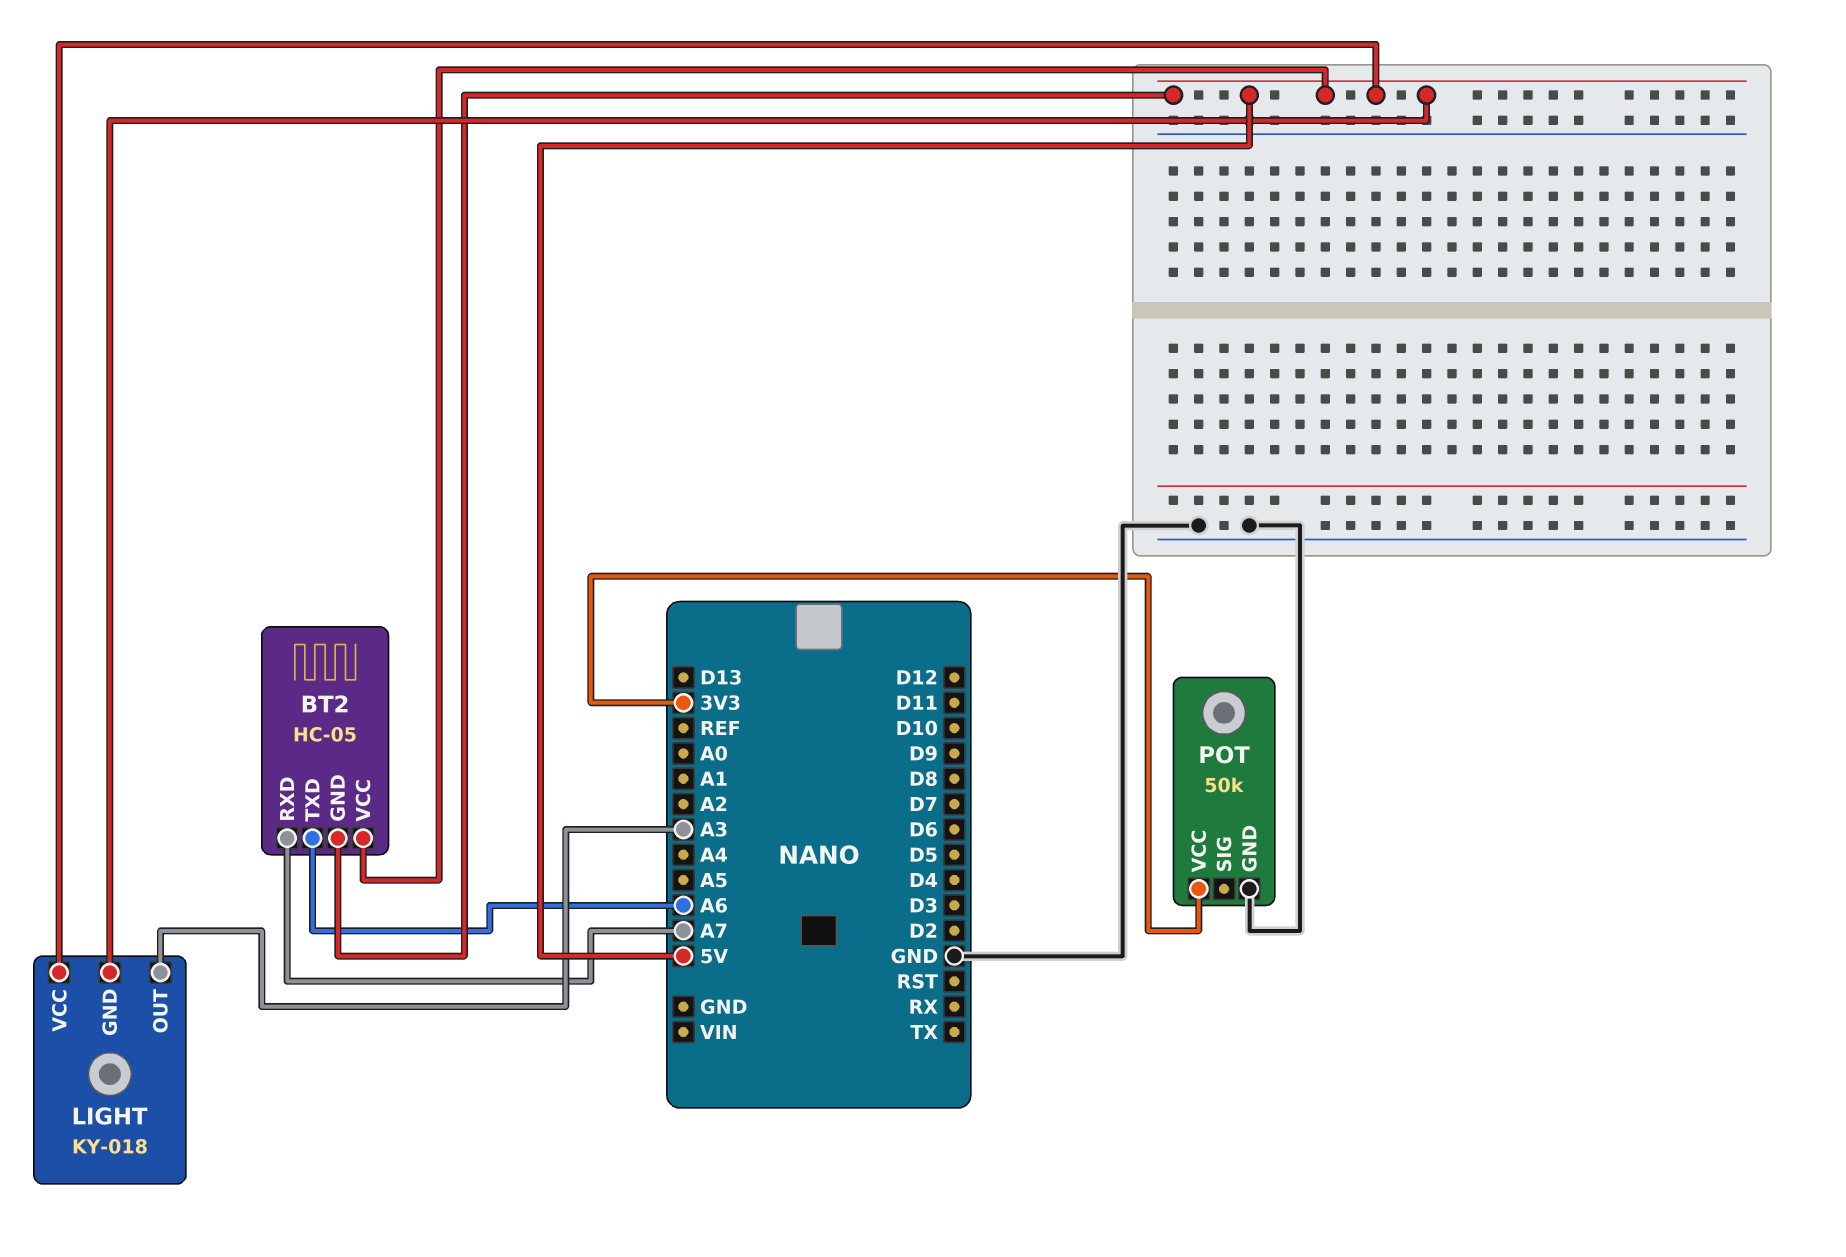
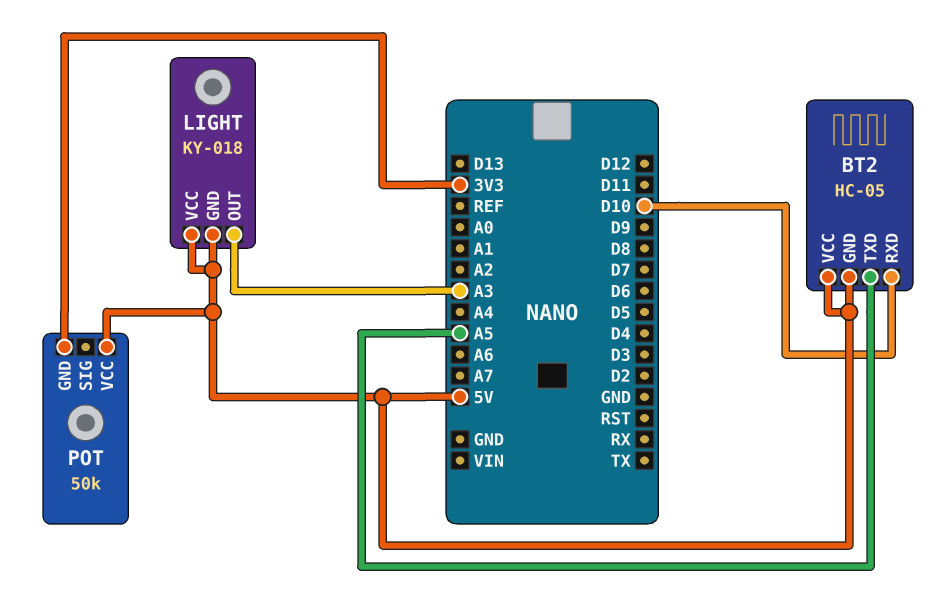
BT2 pin RXD: A7 -> D10
BT2 pin TXD: A6 -> A5
POT pin GND: GND -> 3V3
POT pin VCC: 3V3 -> 5V

